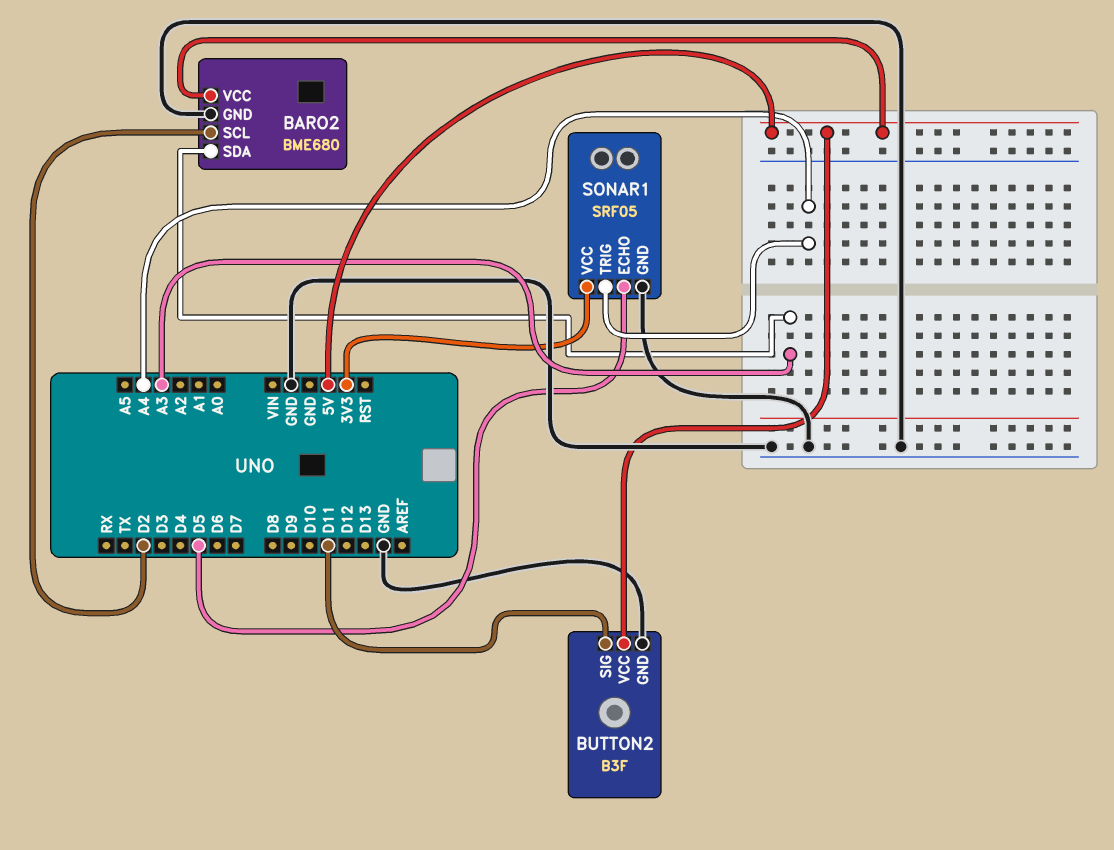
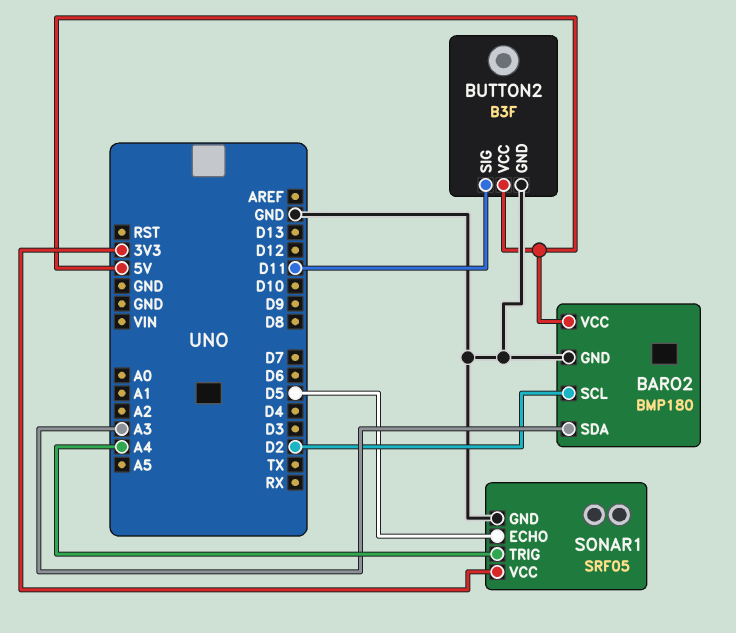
BARO2: BME680 -> BMP180

